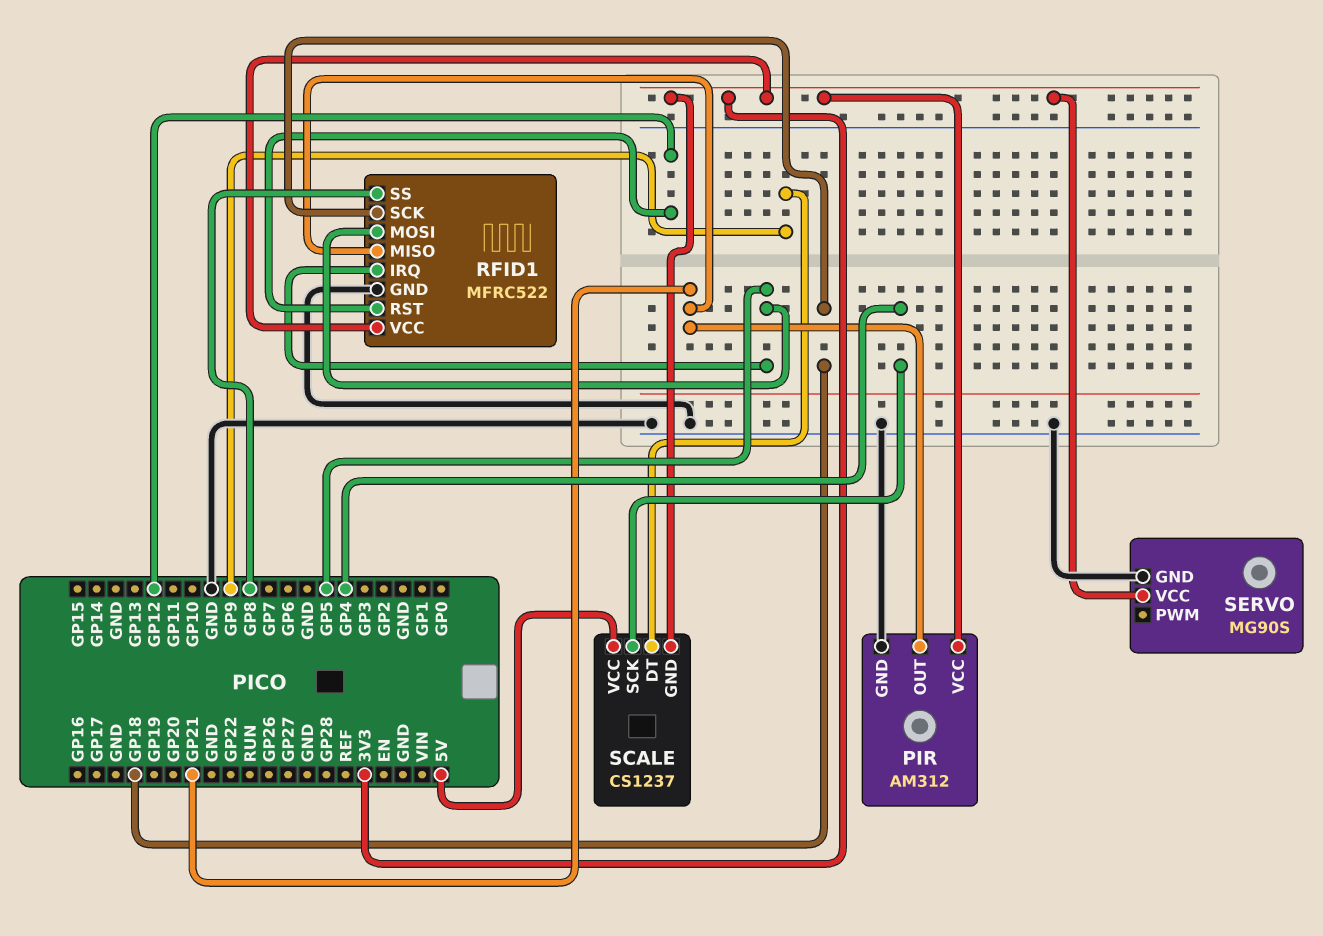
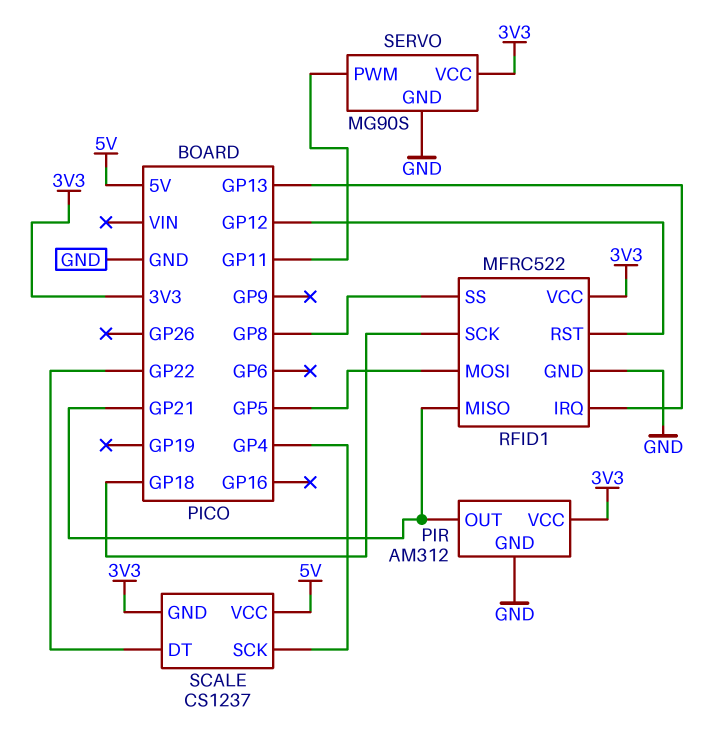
RFID1 pin IRQ: GP5 -> GP13
SCALE pin DT: GP9 -> GP22
SERVO pin PWM: none -> GP11

